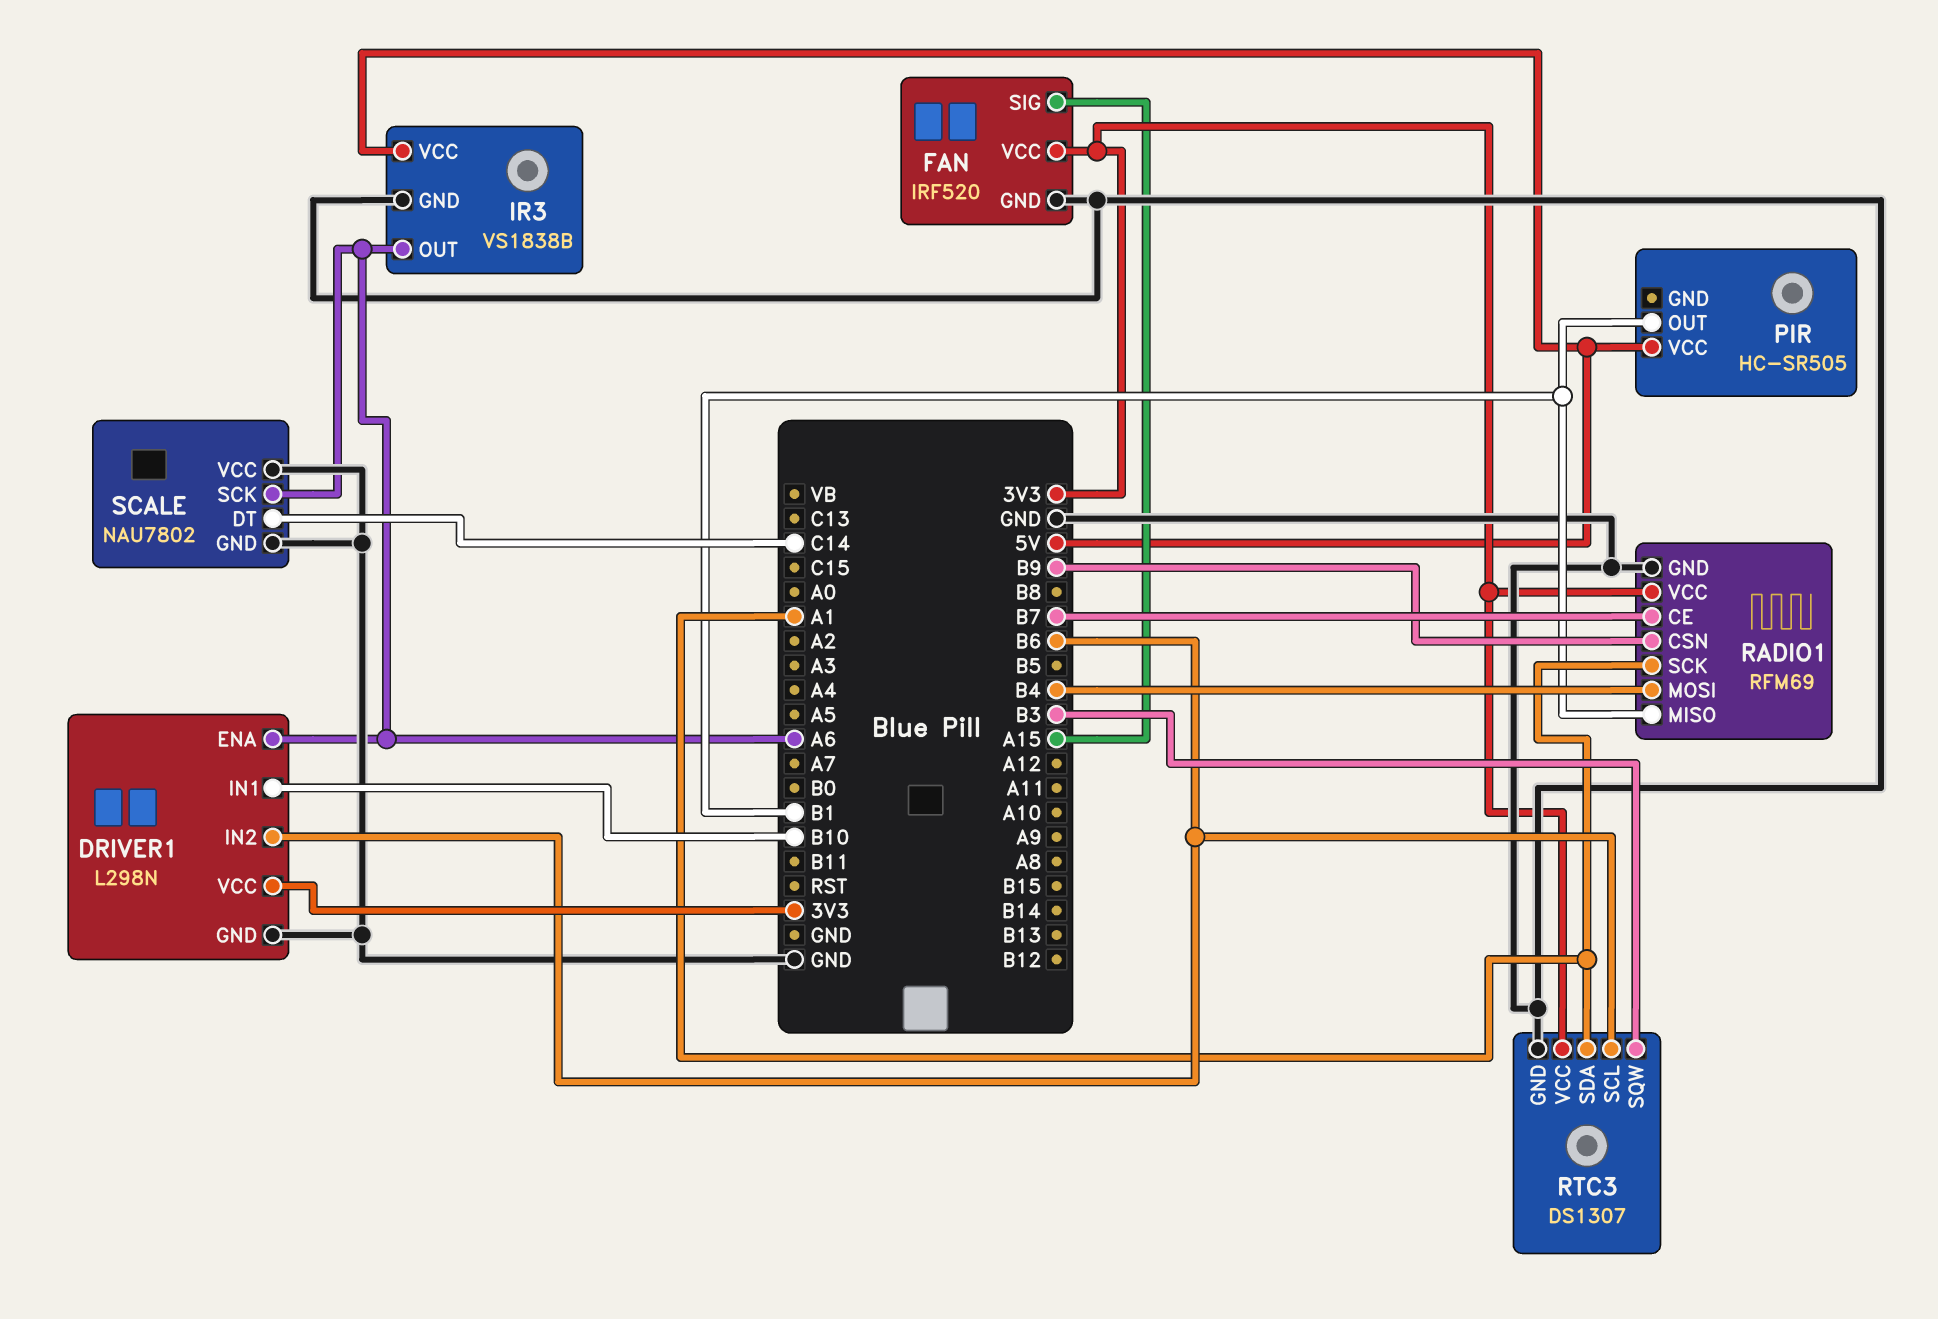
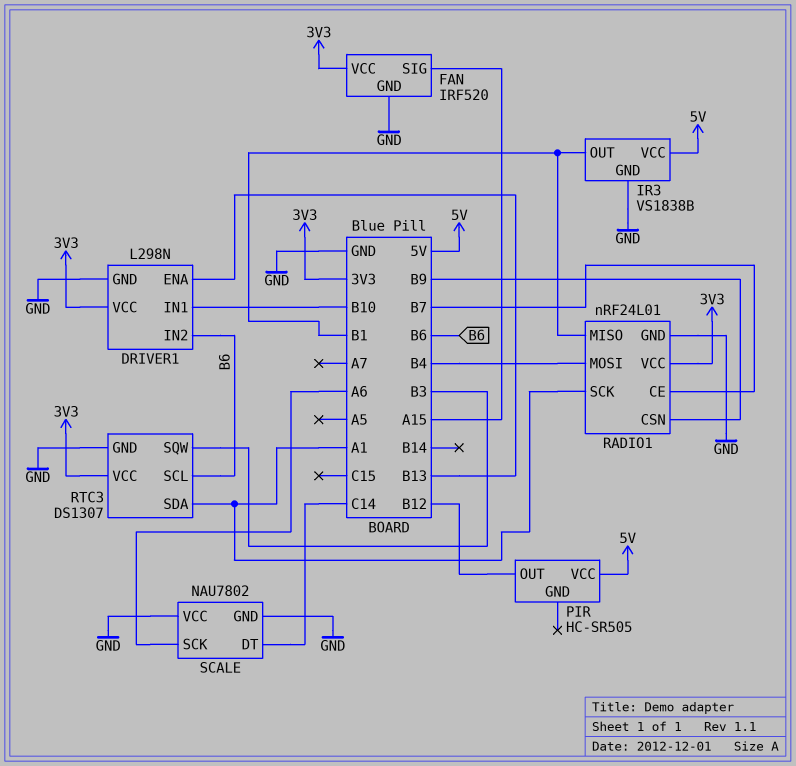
DRIVER1 pin ENA: A6 -> B13
IR3 pin OUT: A6 -> B1
PIR pin OUT: B1 -> B12
RADIO1: RFM69 -> nRF24L01

